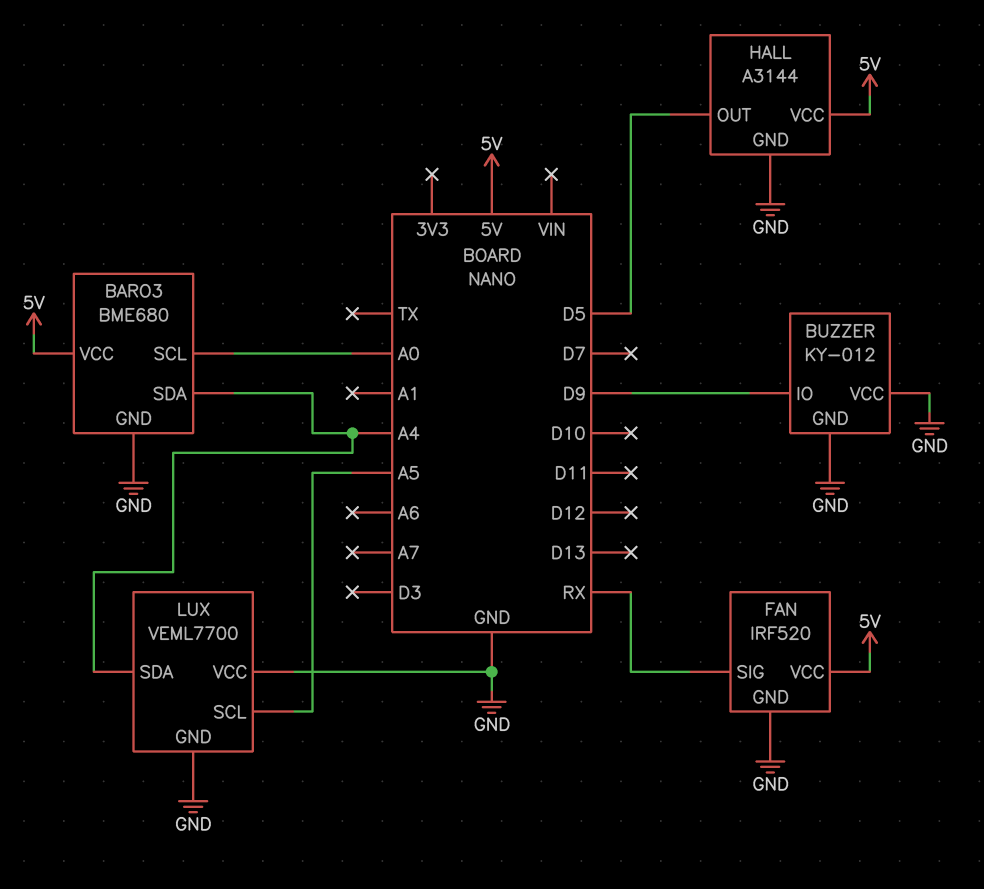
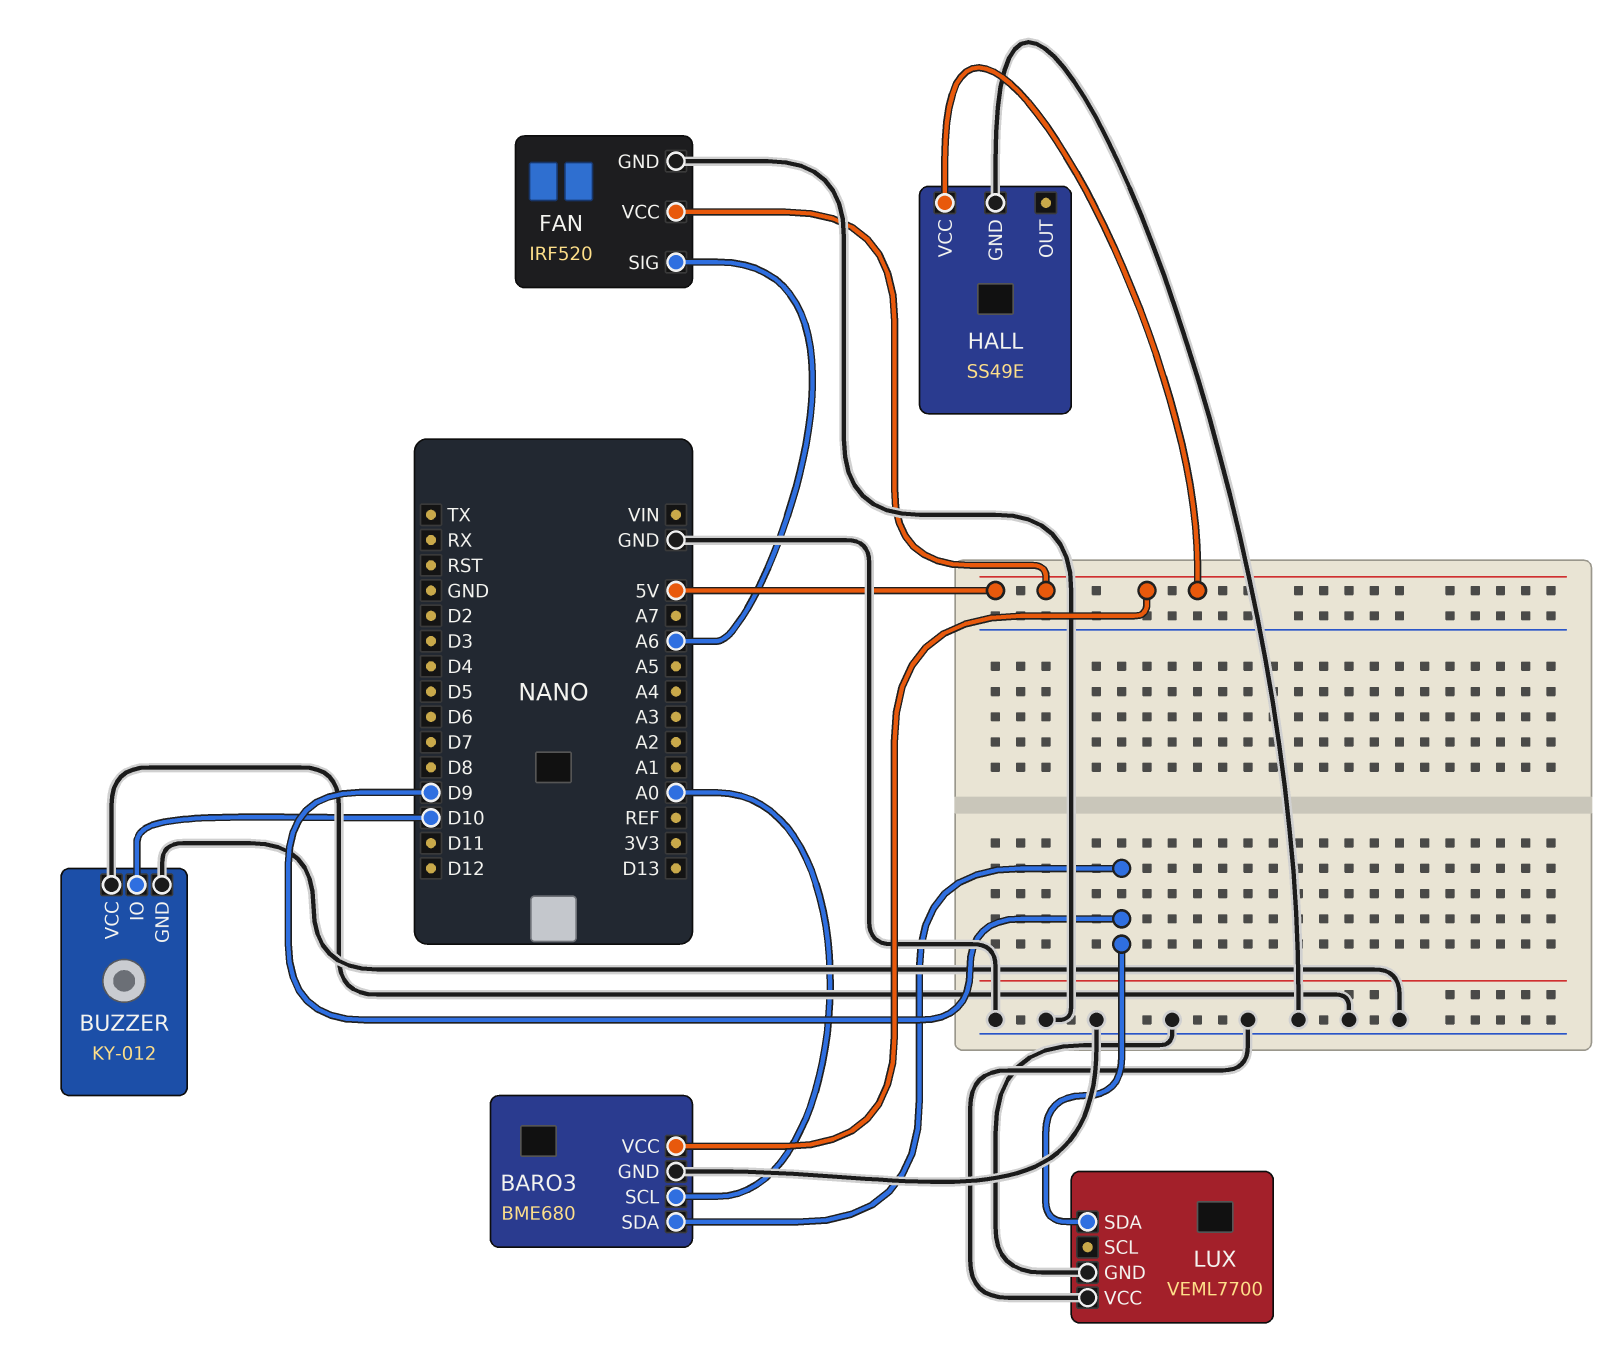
BARO3 pin SDA: A4 -> D9
BUZZER pin IO: D9 -> D10
FAN pin SIG: RX -> A6
HALL: A3144 -> SS49E
HALL pin OUT: D5 -> none
LUX pin SCL: A5 -> none
LUX pin SDA: A4 -> D9

